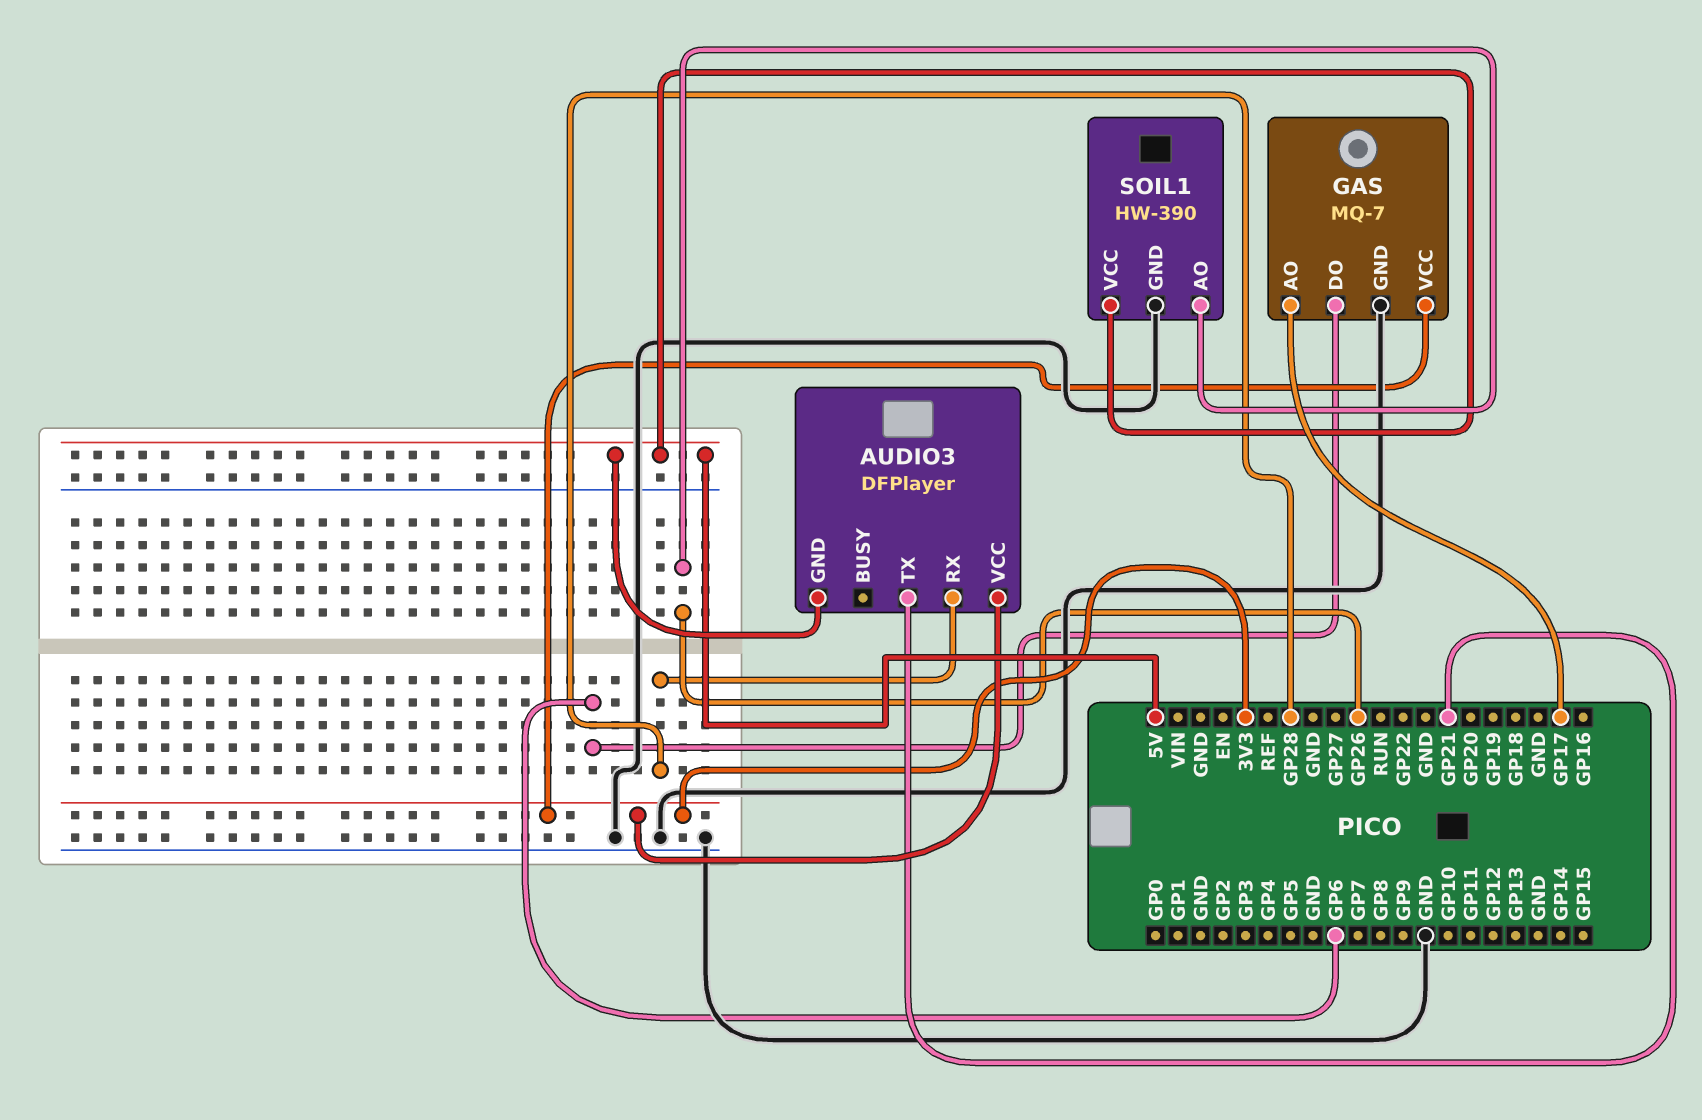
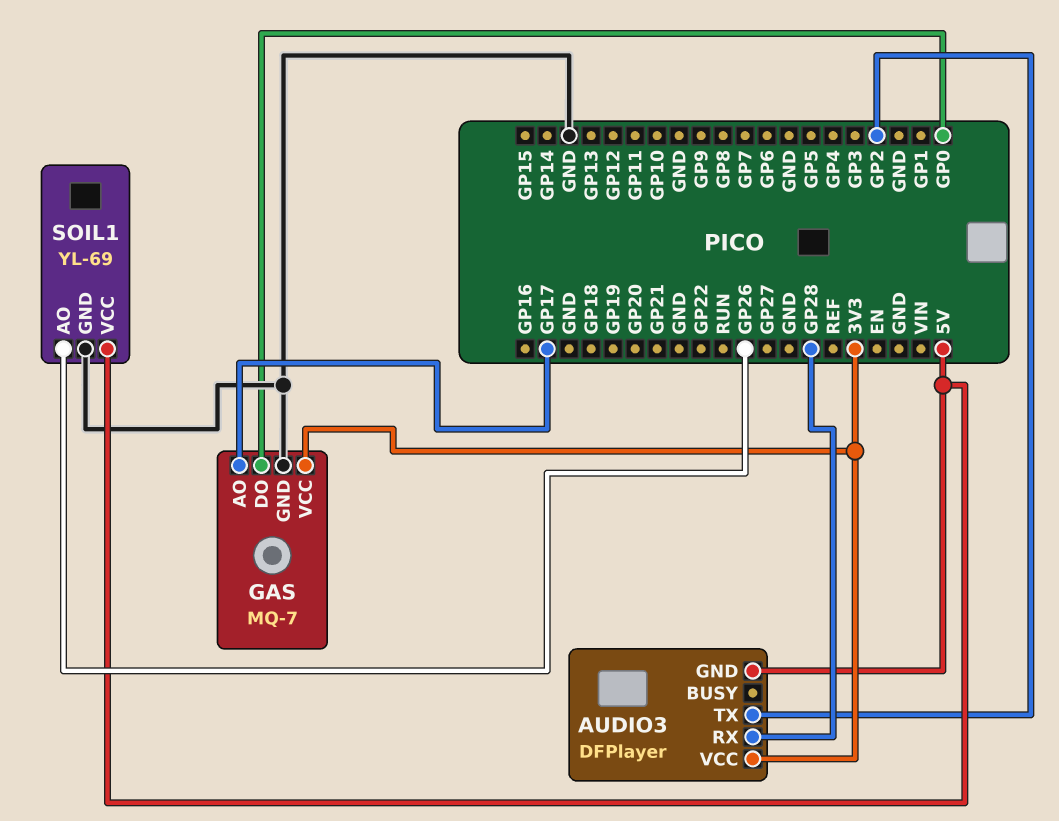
AUDIO3 pin TX: GP21 -> GP2
GAS pin DO: GP6 -> GP0
SOIL1: HW-390 -> YL-69

